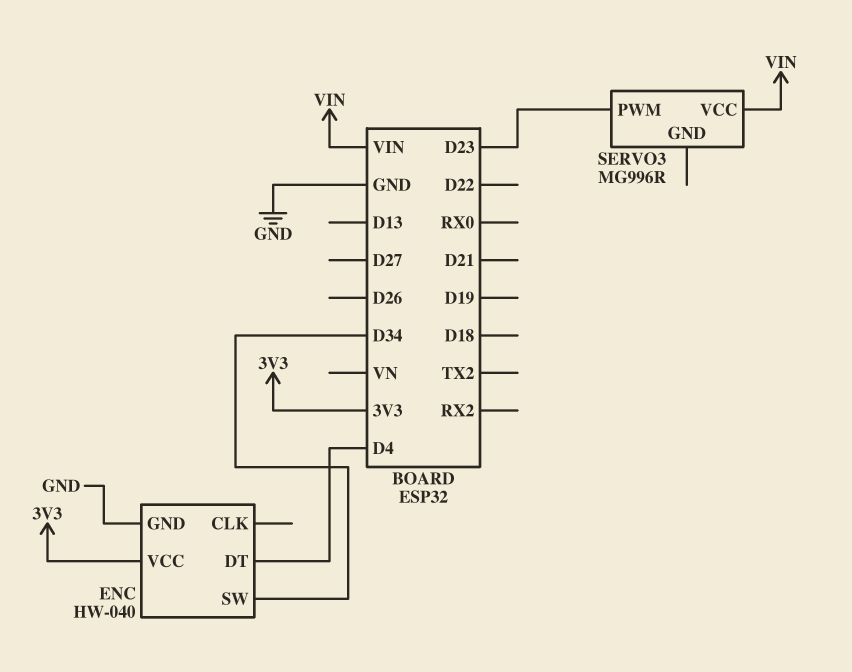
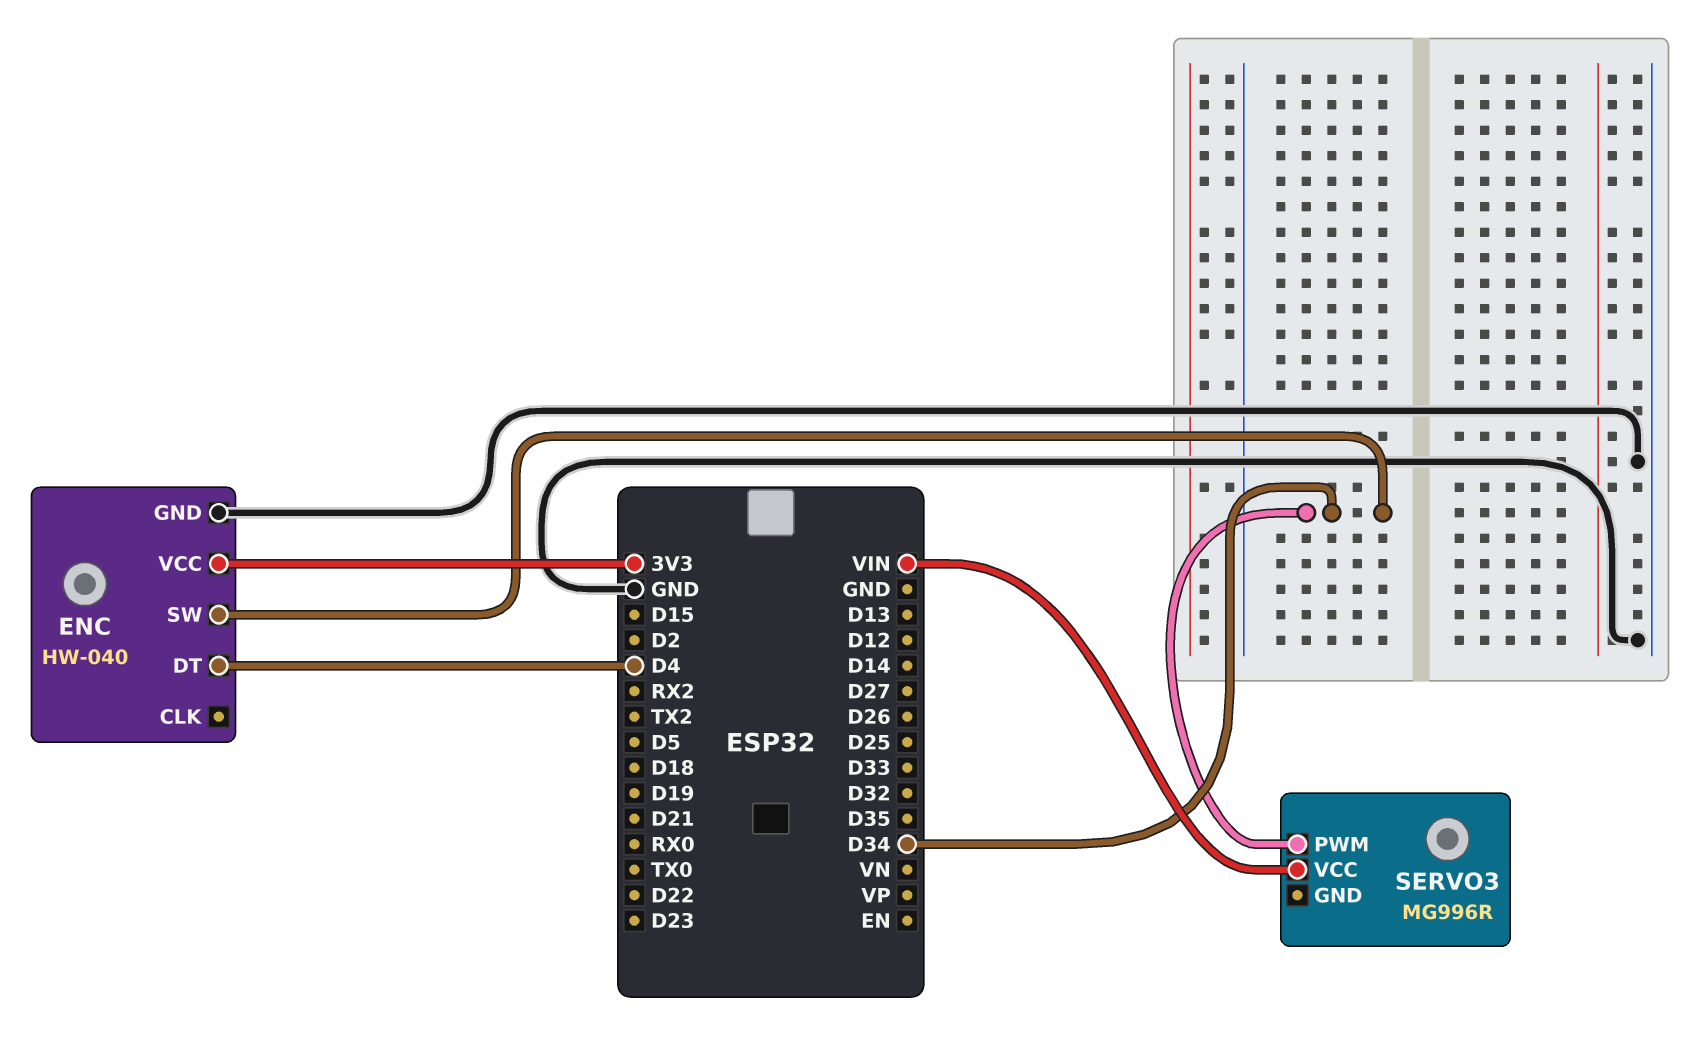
SERVO3 pin PWM: D23 -> D34

